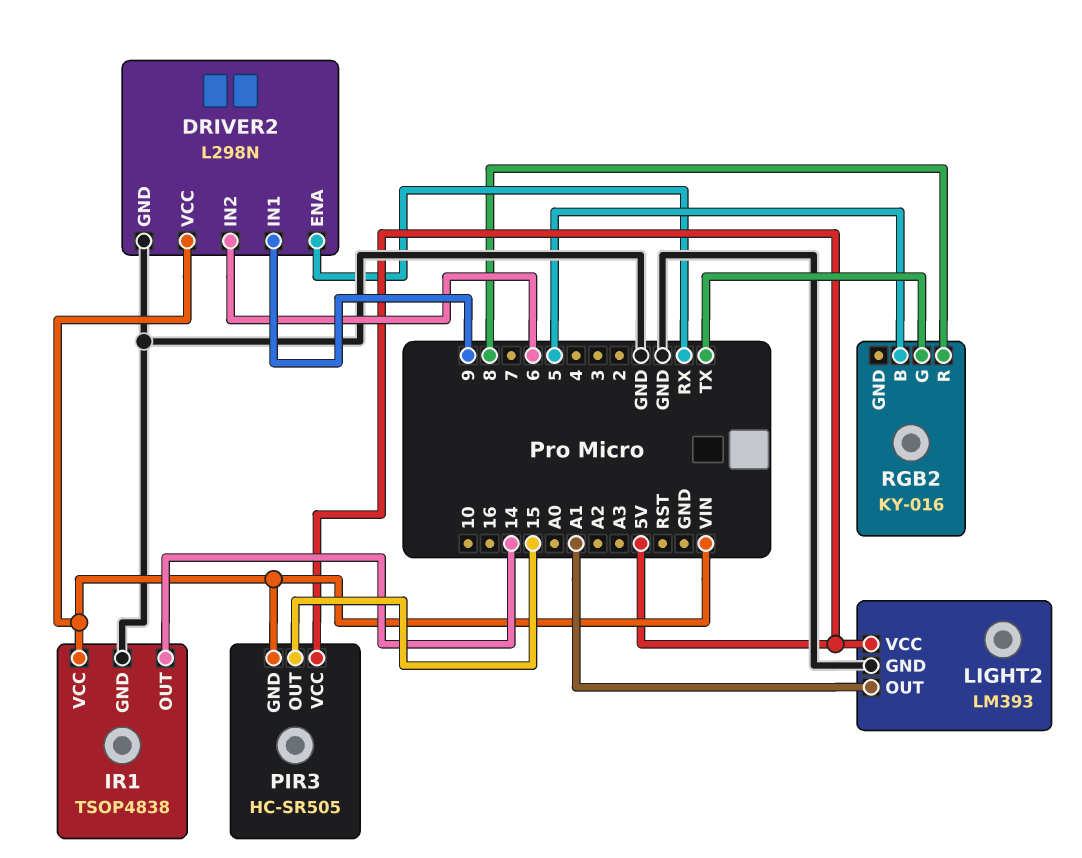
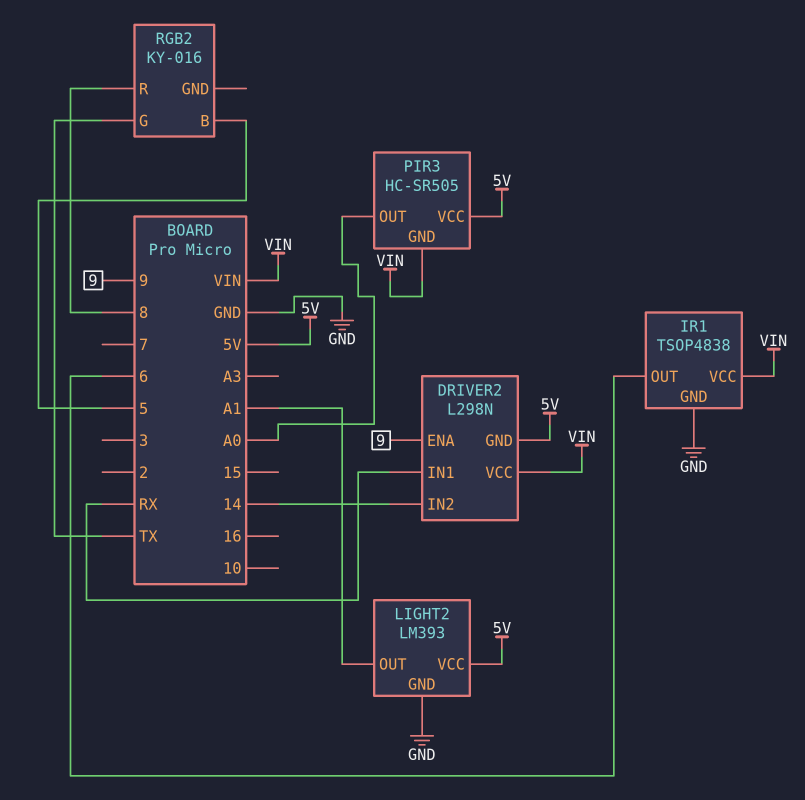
DRIVER2 pin ENA: RX -> 9
DRIVER2 pin GND: GND -> 5V
DRIVER2 pin IN1: 9 -> RX
DRIVER2 pin IN2: 6 -> 14
IR1 pin OUT: 14 -> 6
PIR3 pin OUT: 15 -> A0

